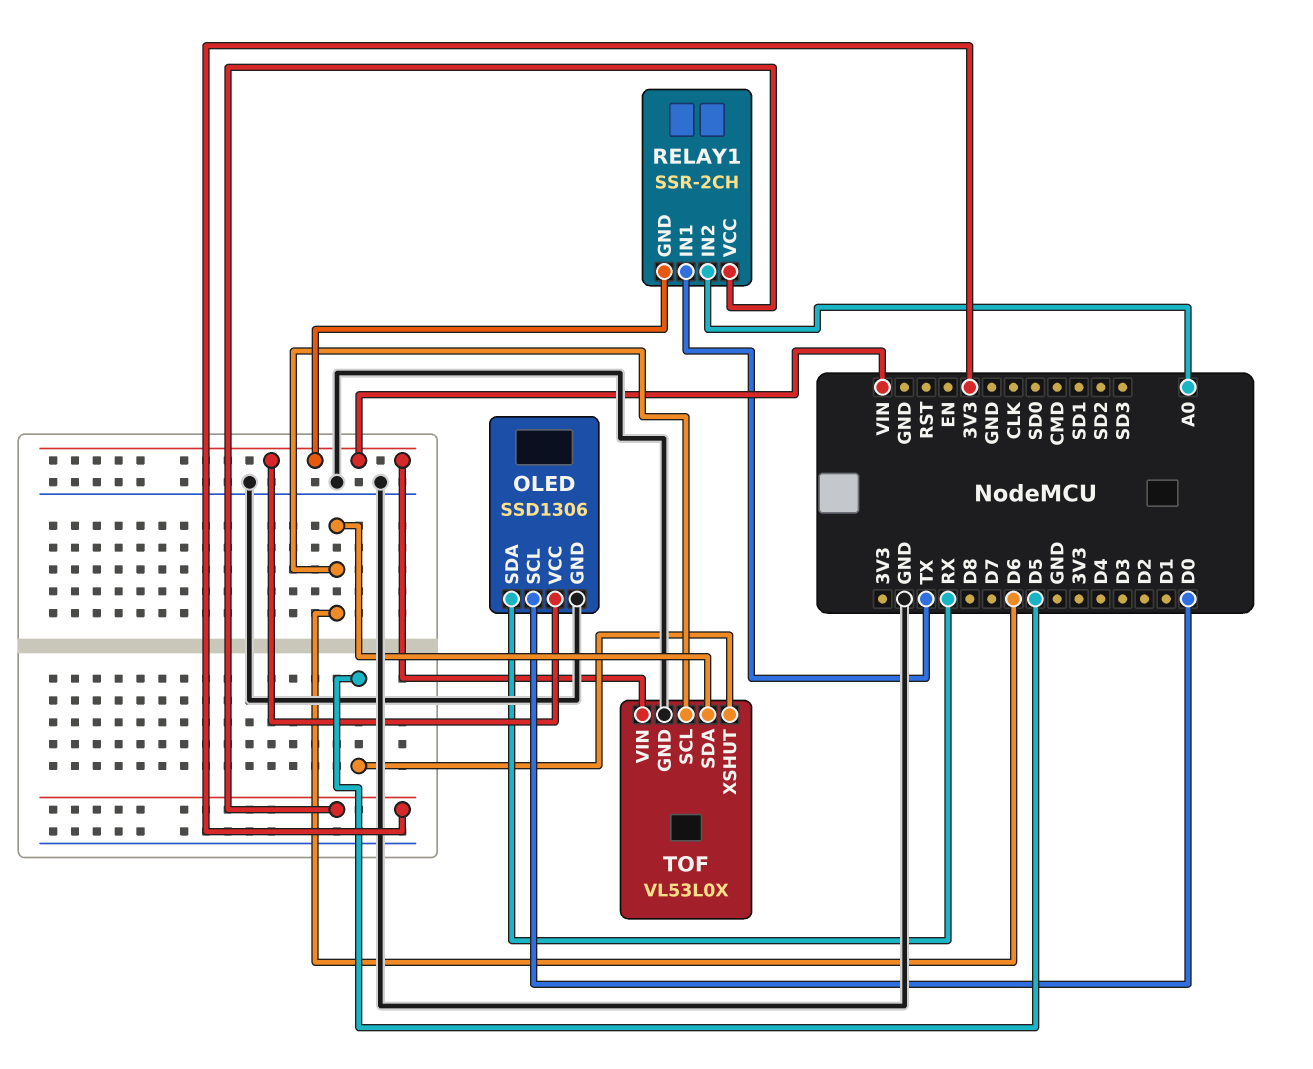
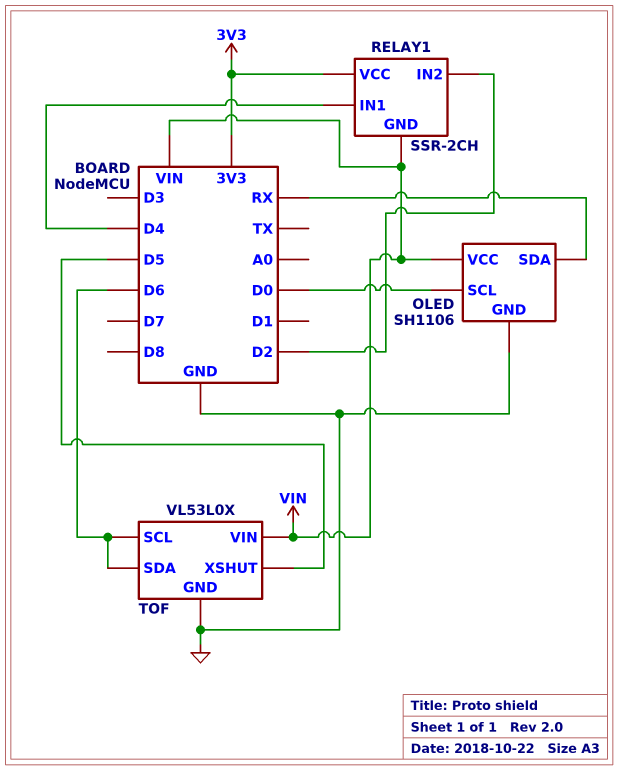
OLED: SSD1306 -> SH1106
RELAY1 pin IN1: TX -> D4
RELAY1 pin IN2: A0 -> D2

